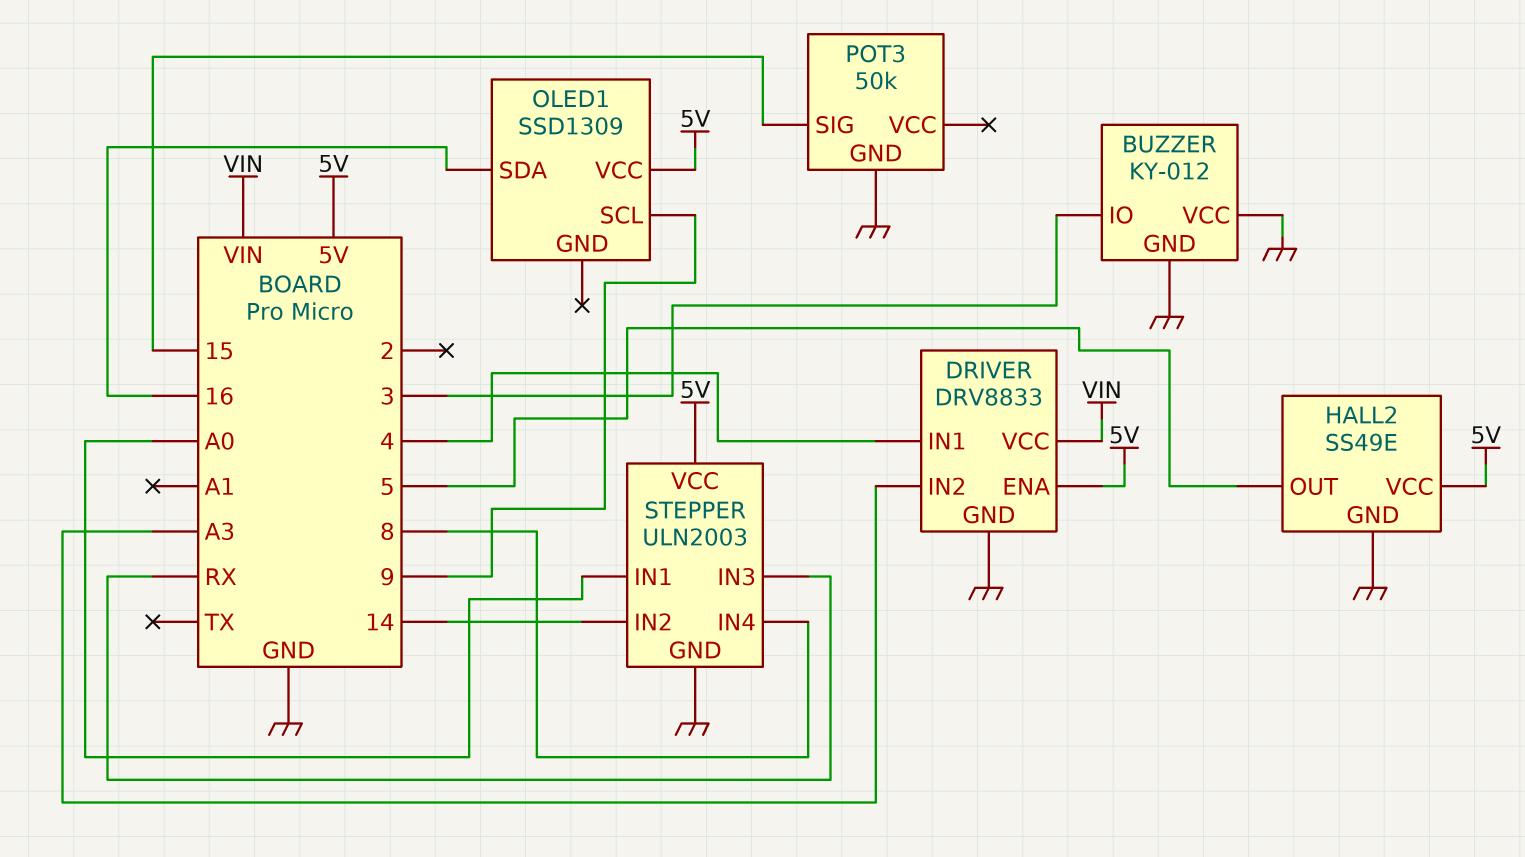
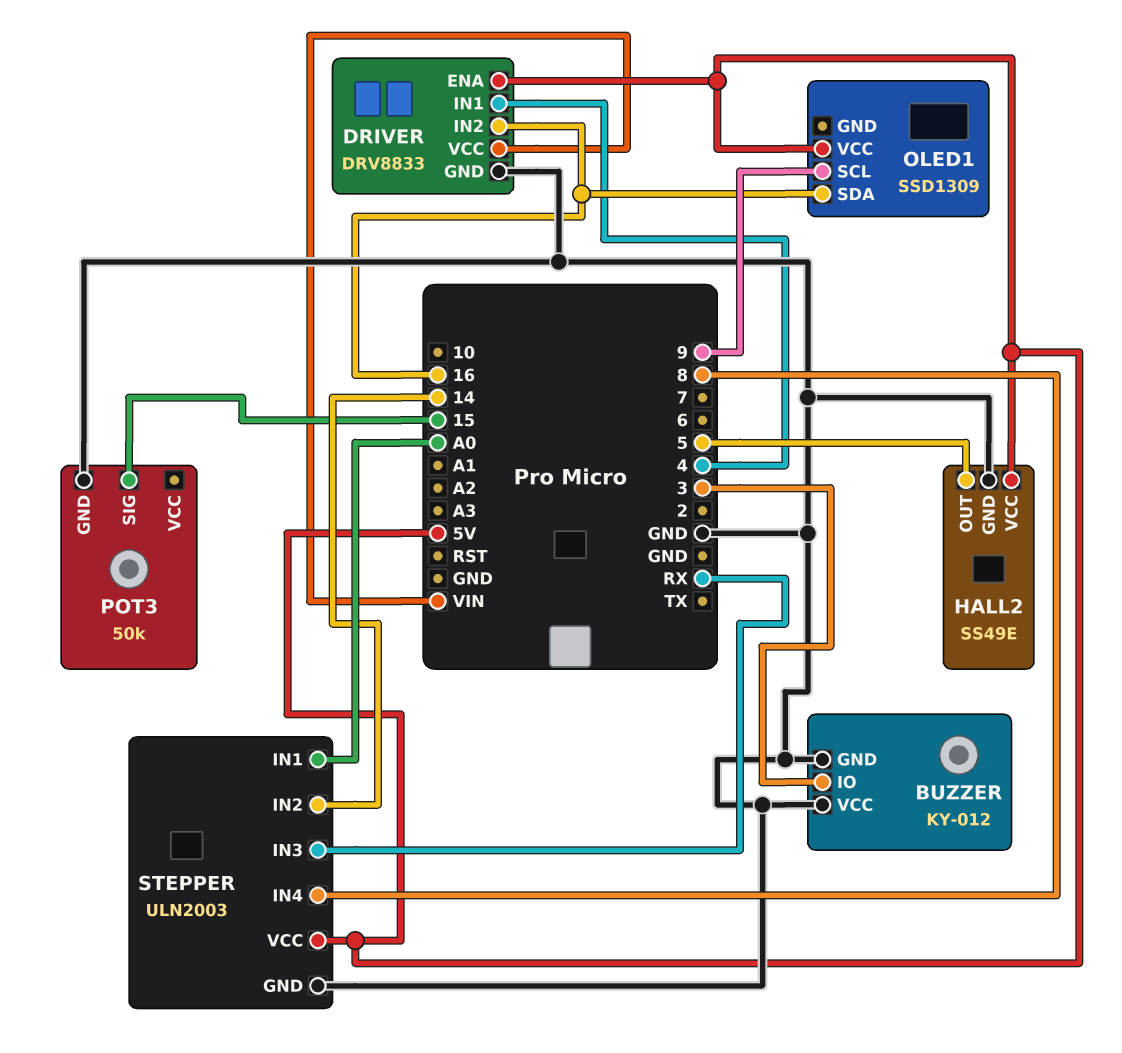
DRIVER pin IN2: A3 -> 16

